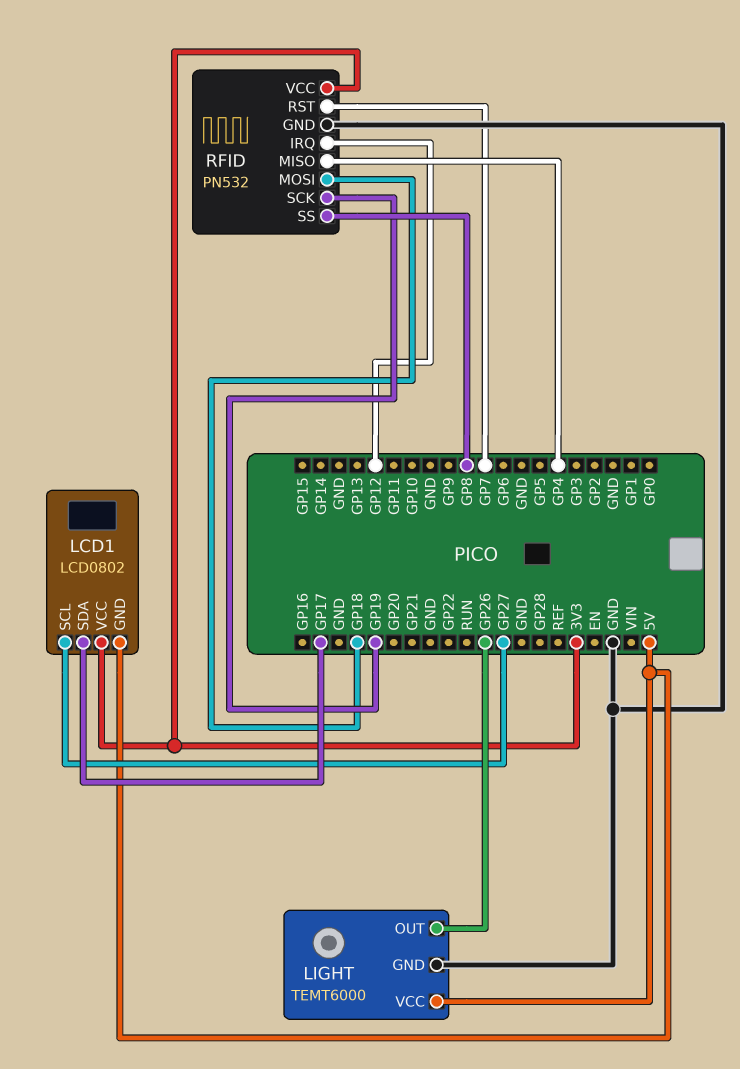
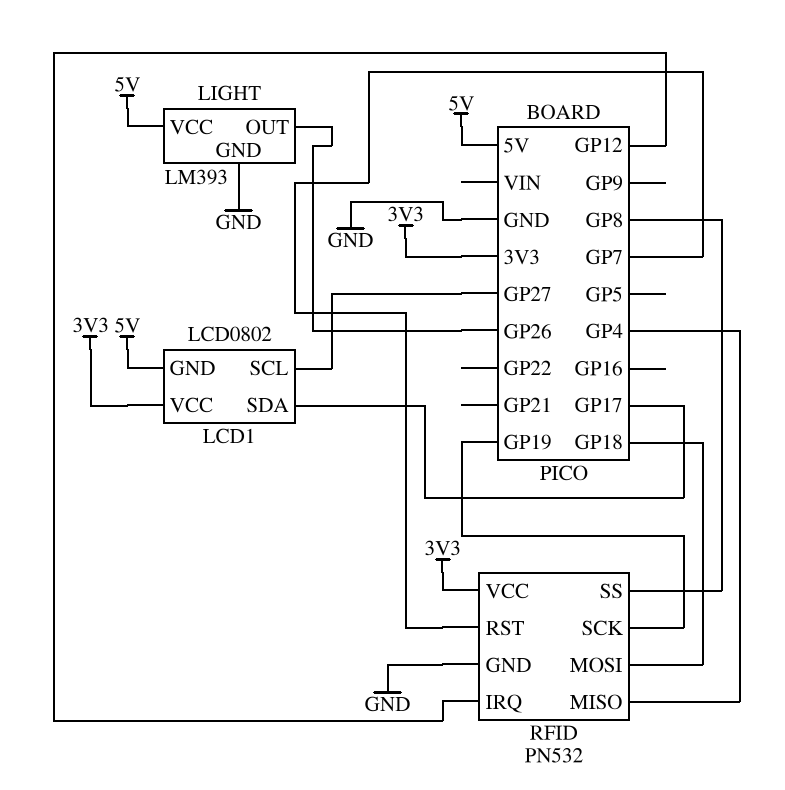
LIGHT: TEMT6000 -> LM393

